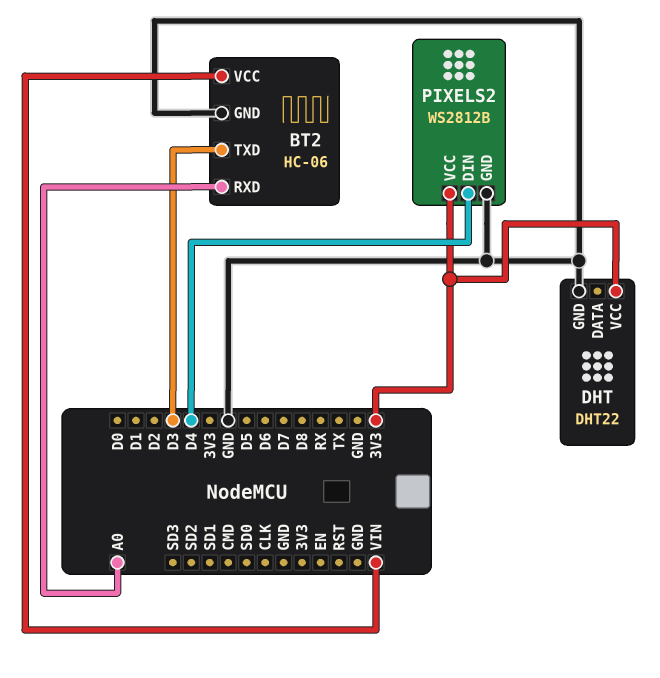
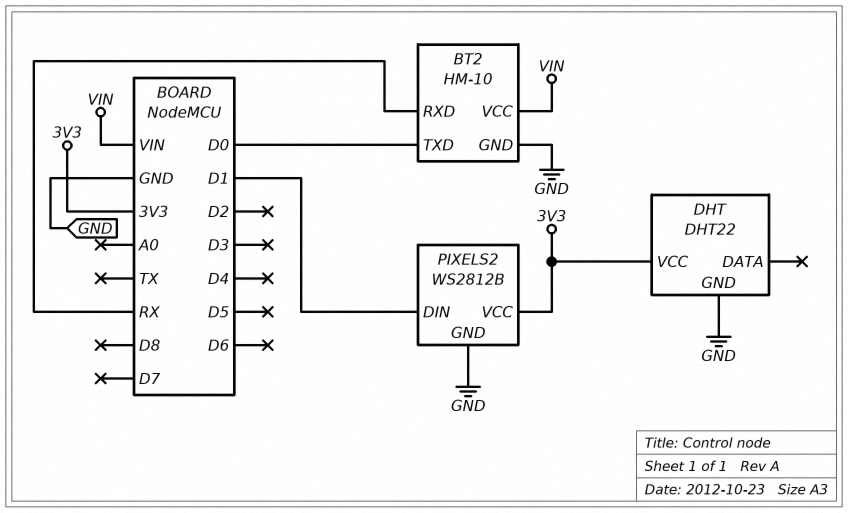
BT2: HC-06 -> HM-10
BT2 pin RXD: A0 -> RX
BT2 pin TXD: D3 -> D0
PIXELS2 pin DIN: D4 -> D1

